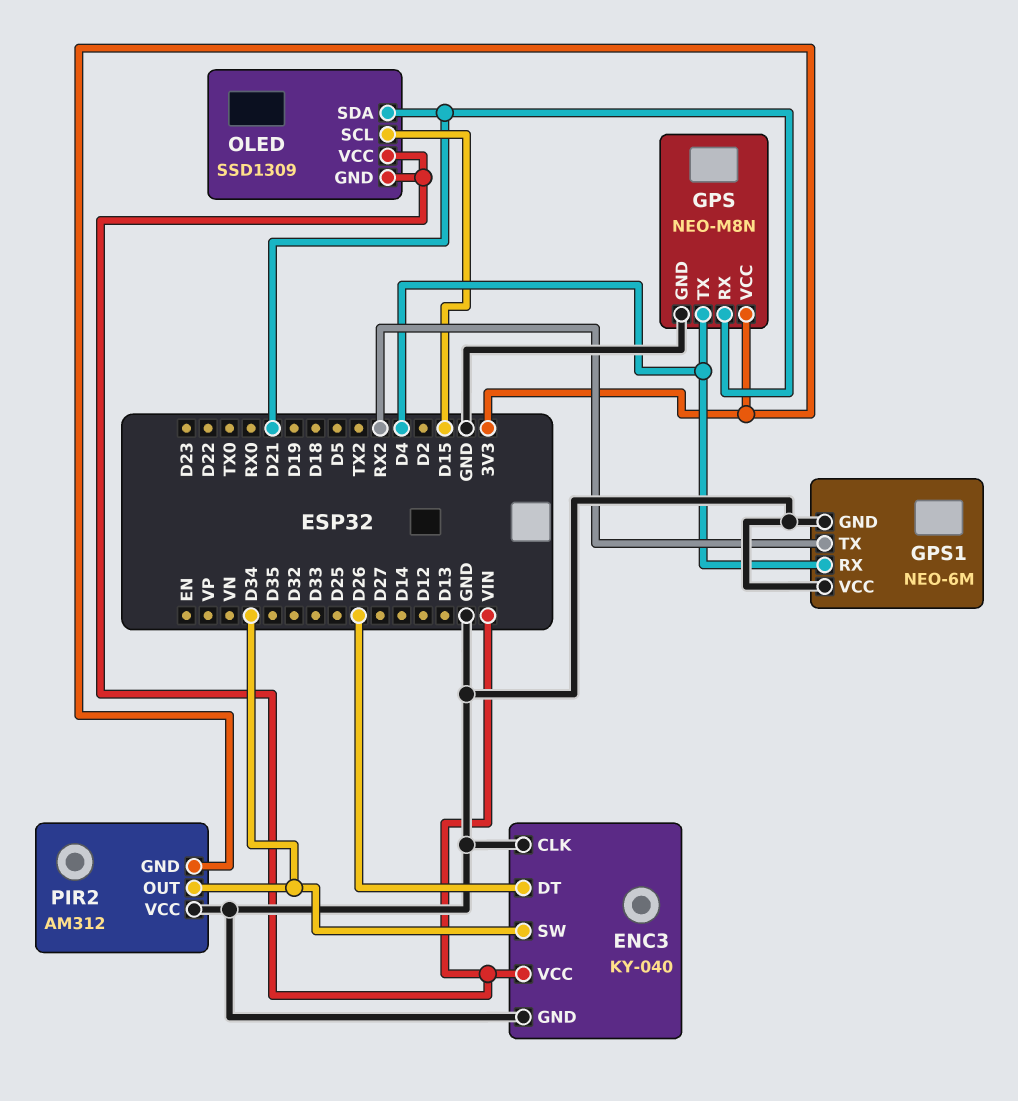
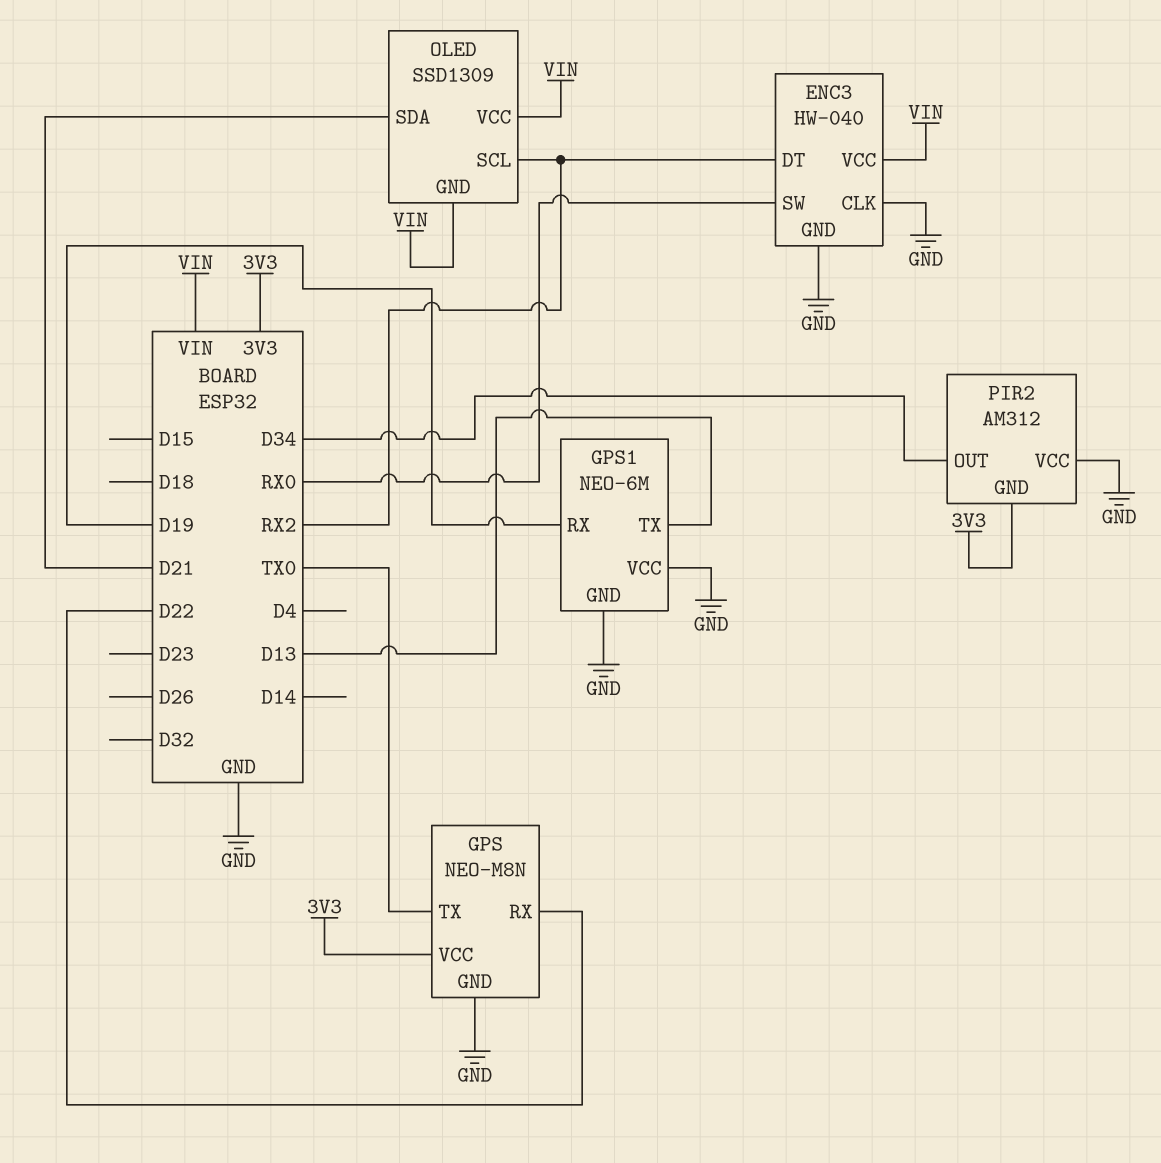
ENC3: KY-040 -> HW-040
ENC3 pin DT: D26 -> RX2
ENC3 pin SW: D34 -> RX0
GPS pin RX: D21 -> D22
GPS pin TX: D4 -> TX0
GPS1 pin RX: D4 -> D19
GPS1 pin TX: RX2 -> D13
OLED pin SCL: D15 -> RX2

